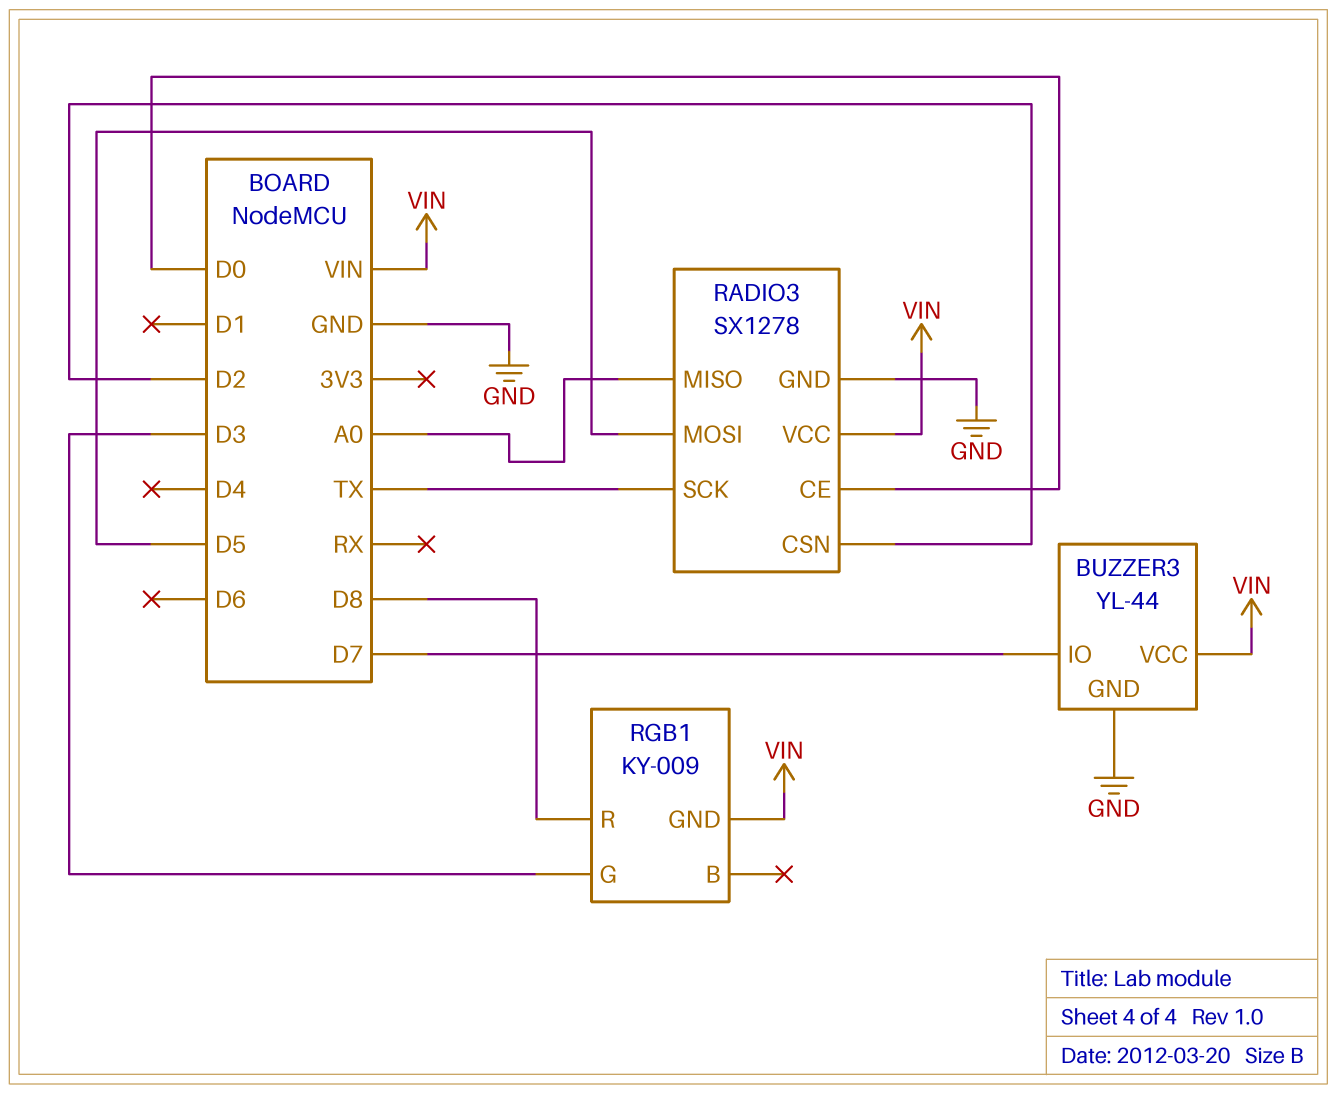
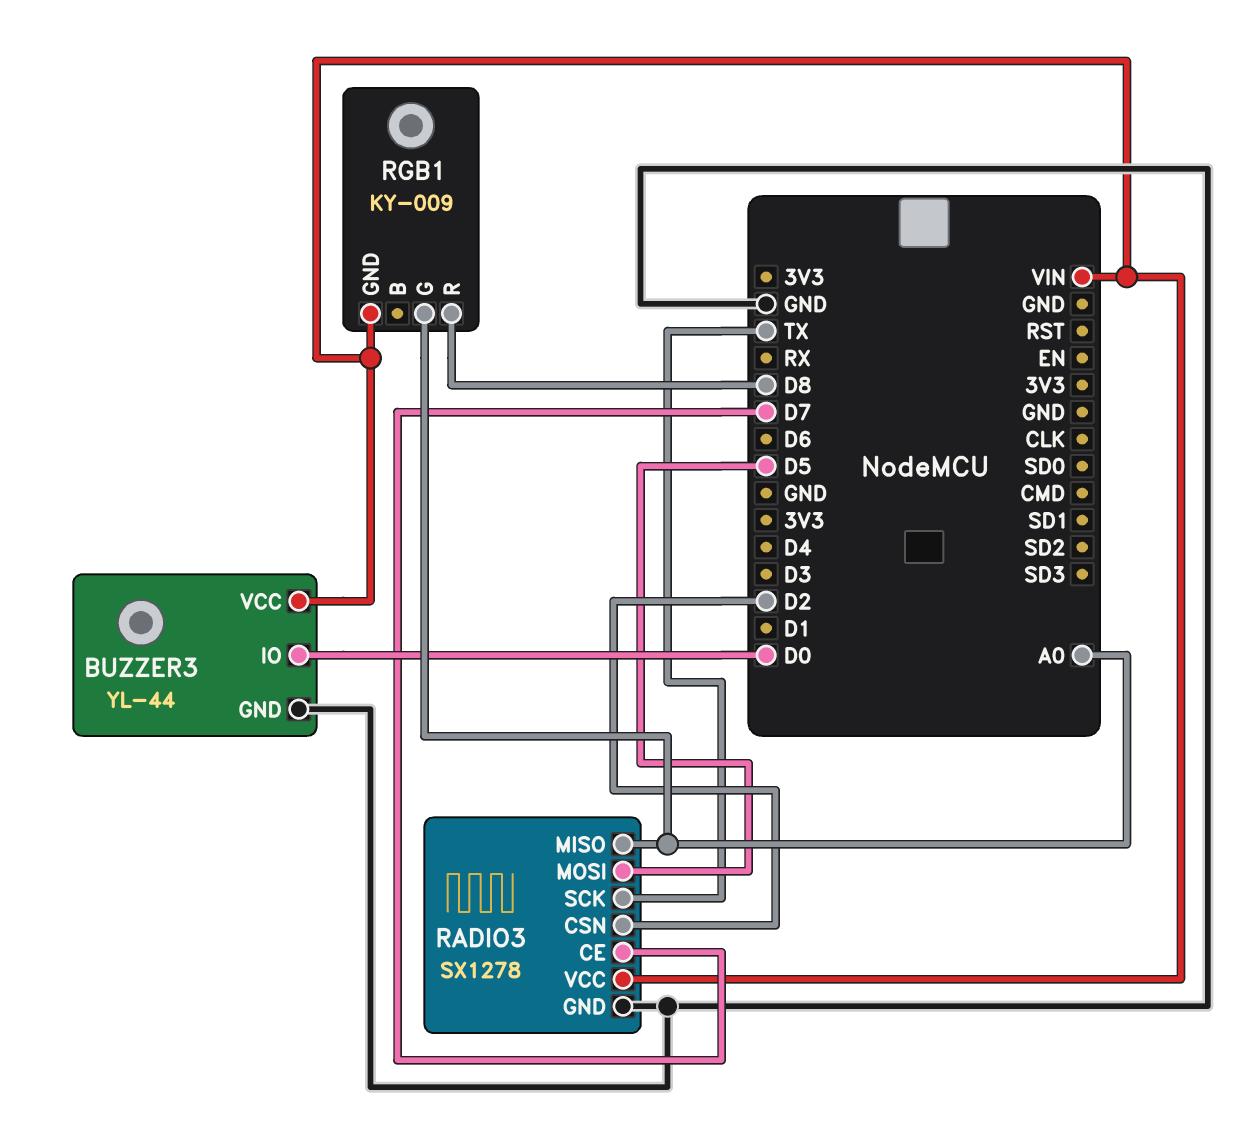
BUZZER3 pin IO: D7 -> D0
RADIO3 pin CE: D0 -> D7
RGB1 pin G: D3 -> A0

